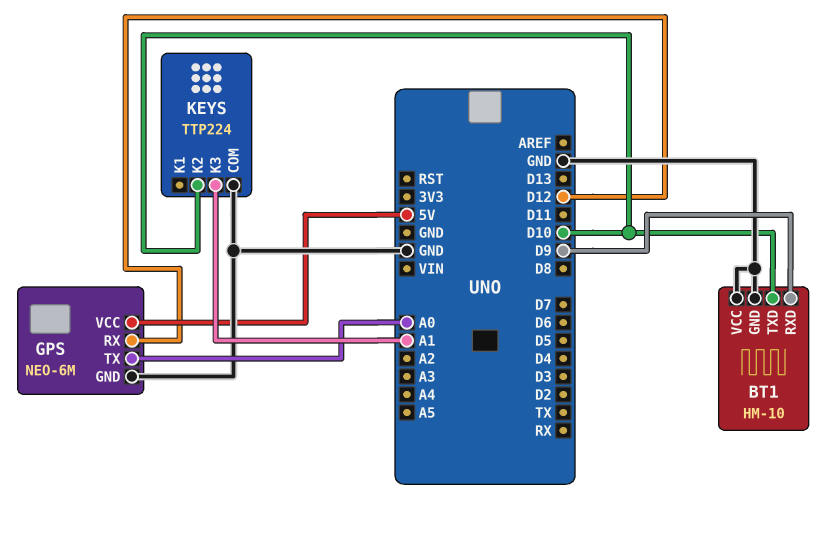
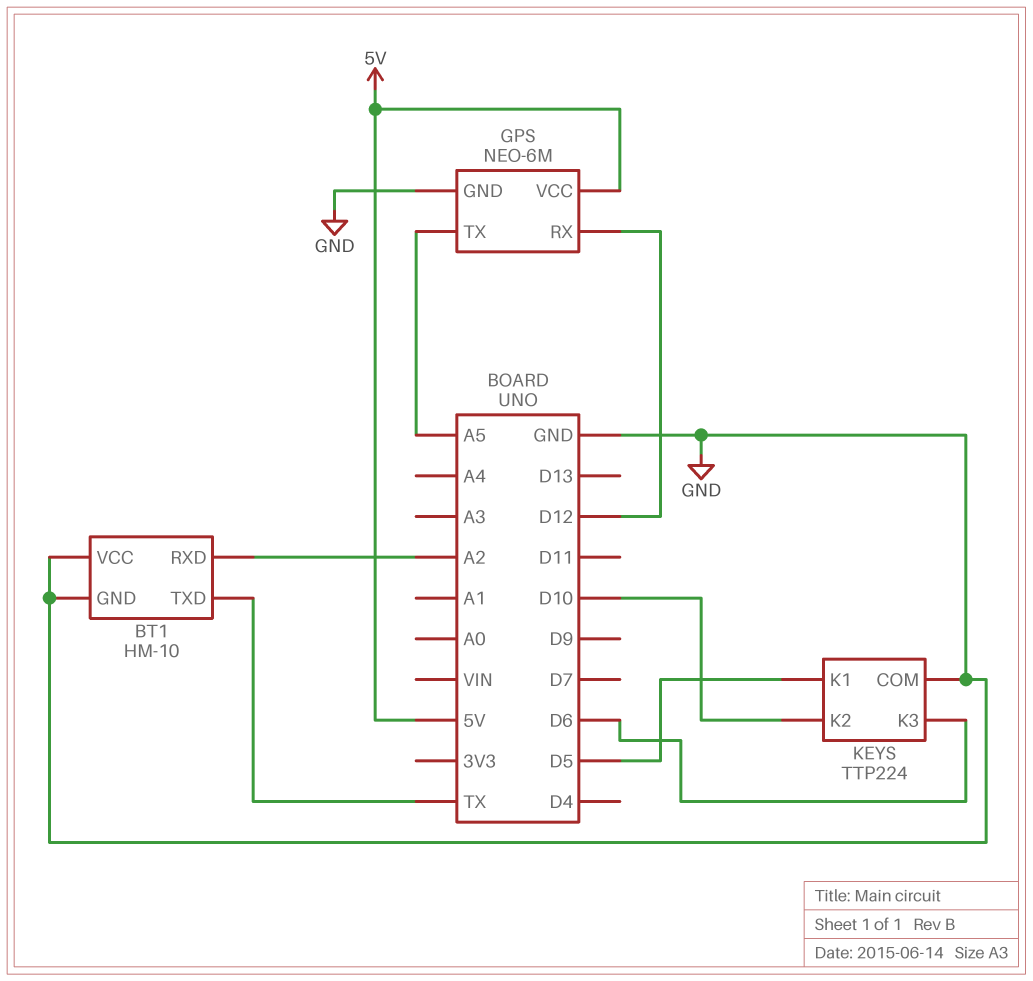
BT1 pin RXD: D9 -> A2
BT1 pin TXD: D10 -> TX
GPS pin TX: A0 -> A5
KEYS pin K1: none -> D5
KEYS pin K3: A1 -> D6

